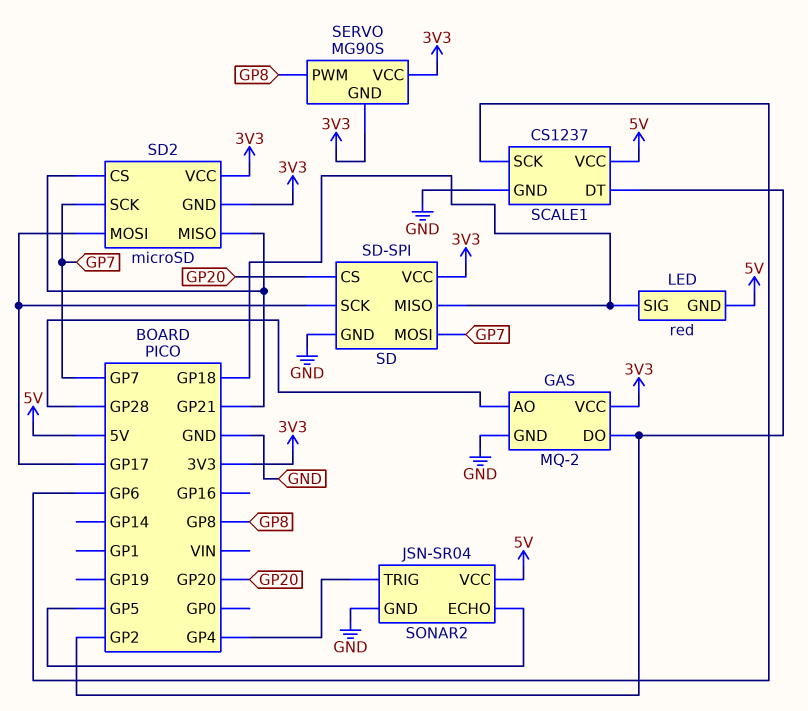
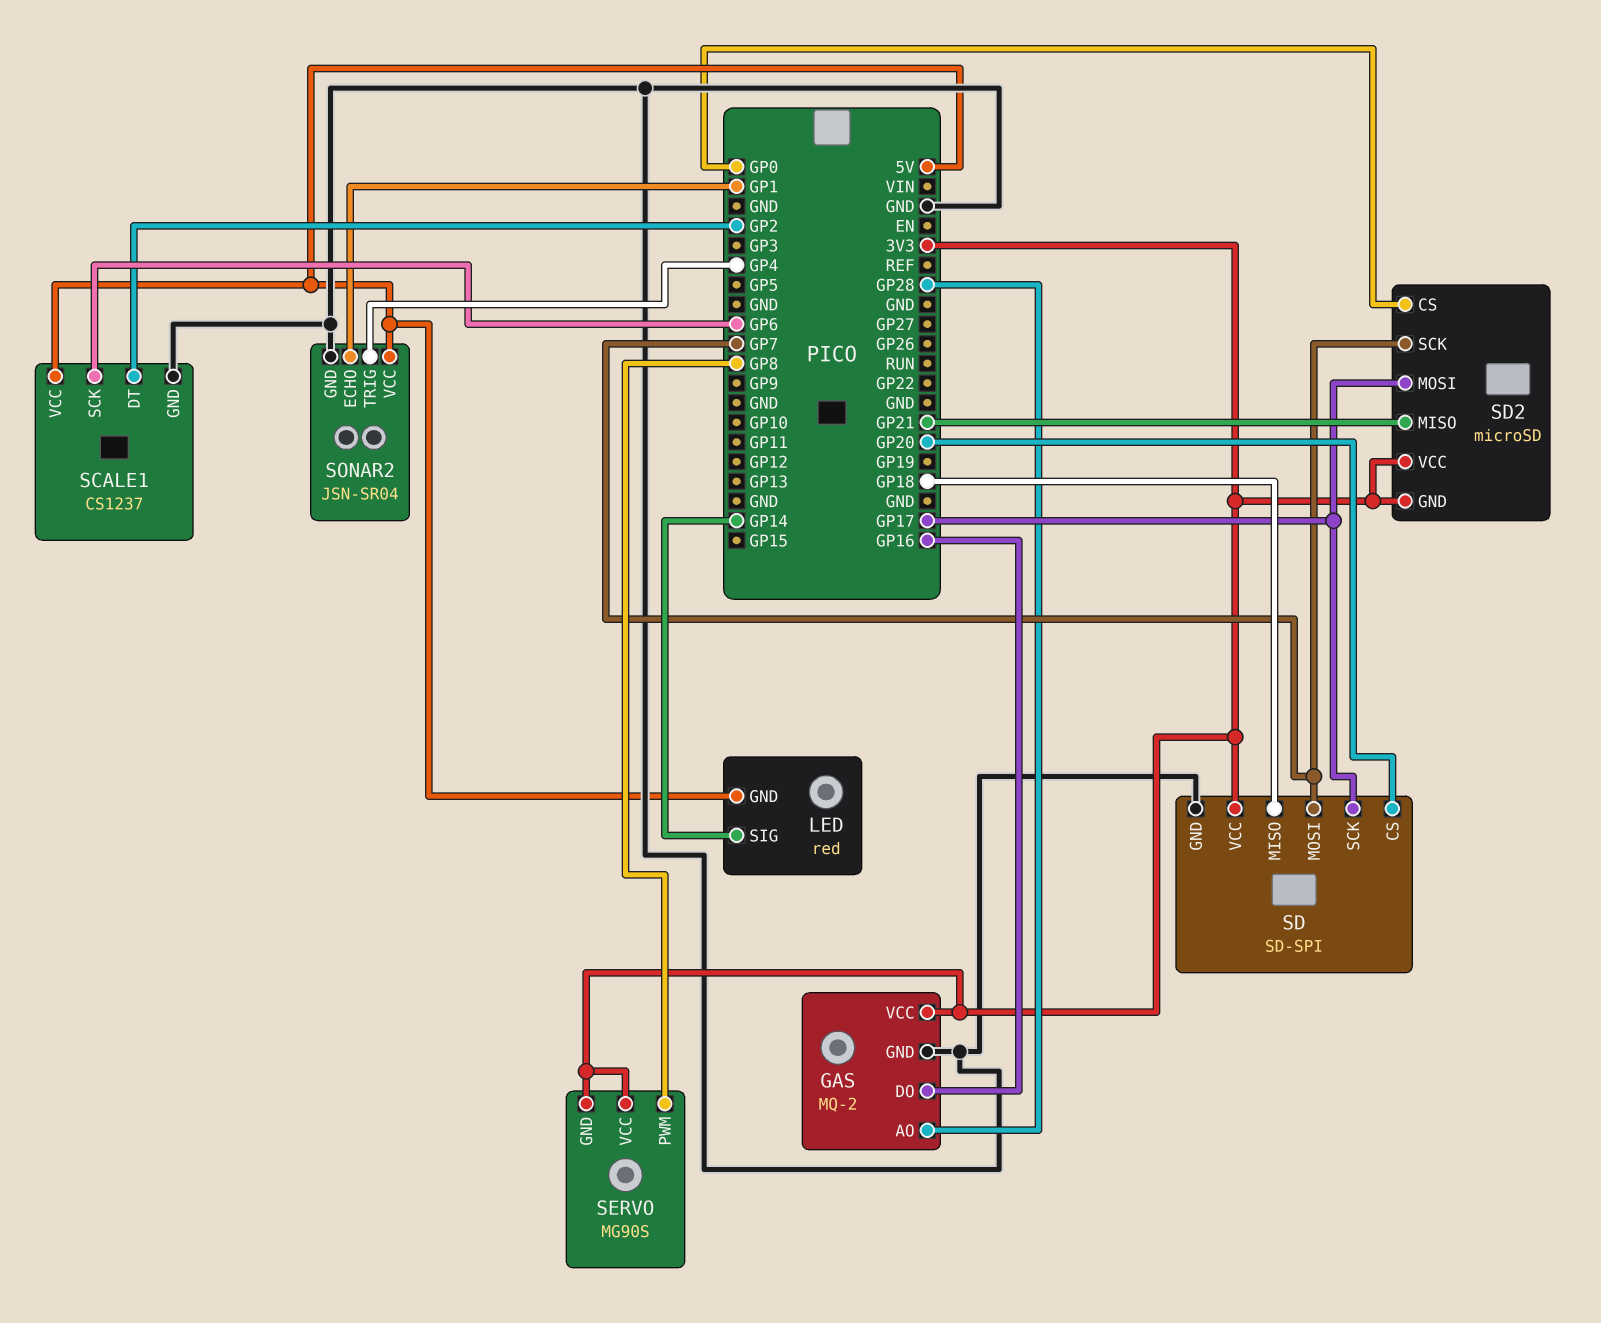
GAS pin DO: GP2 -> GP16
LED pin SIG: GP18 -> GP14
SD2 pin CS: GP21 -> GP0
SONAR2 pin ECHO: GP5 -> GP1

